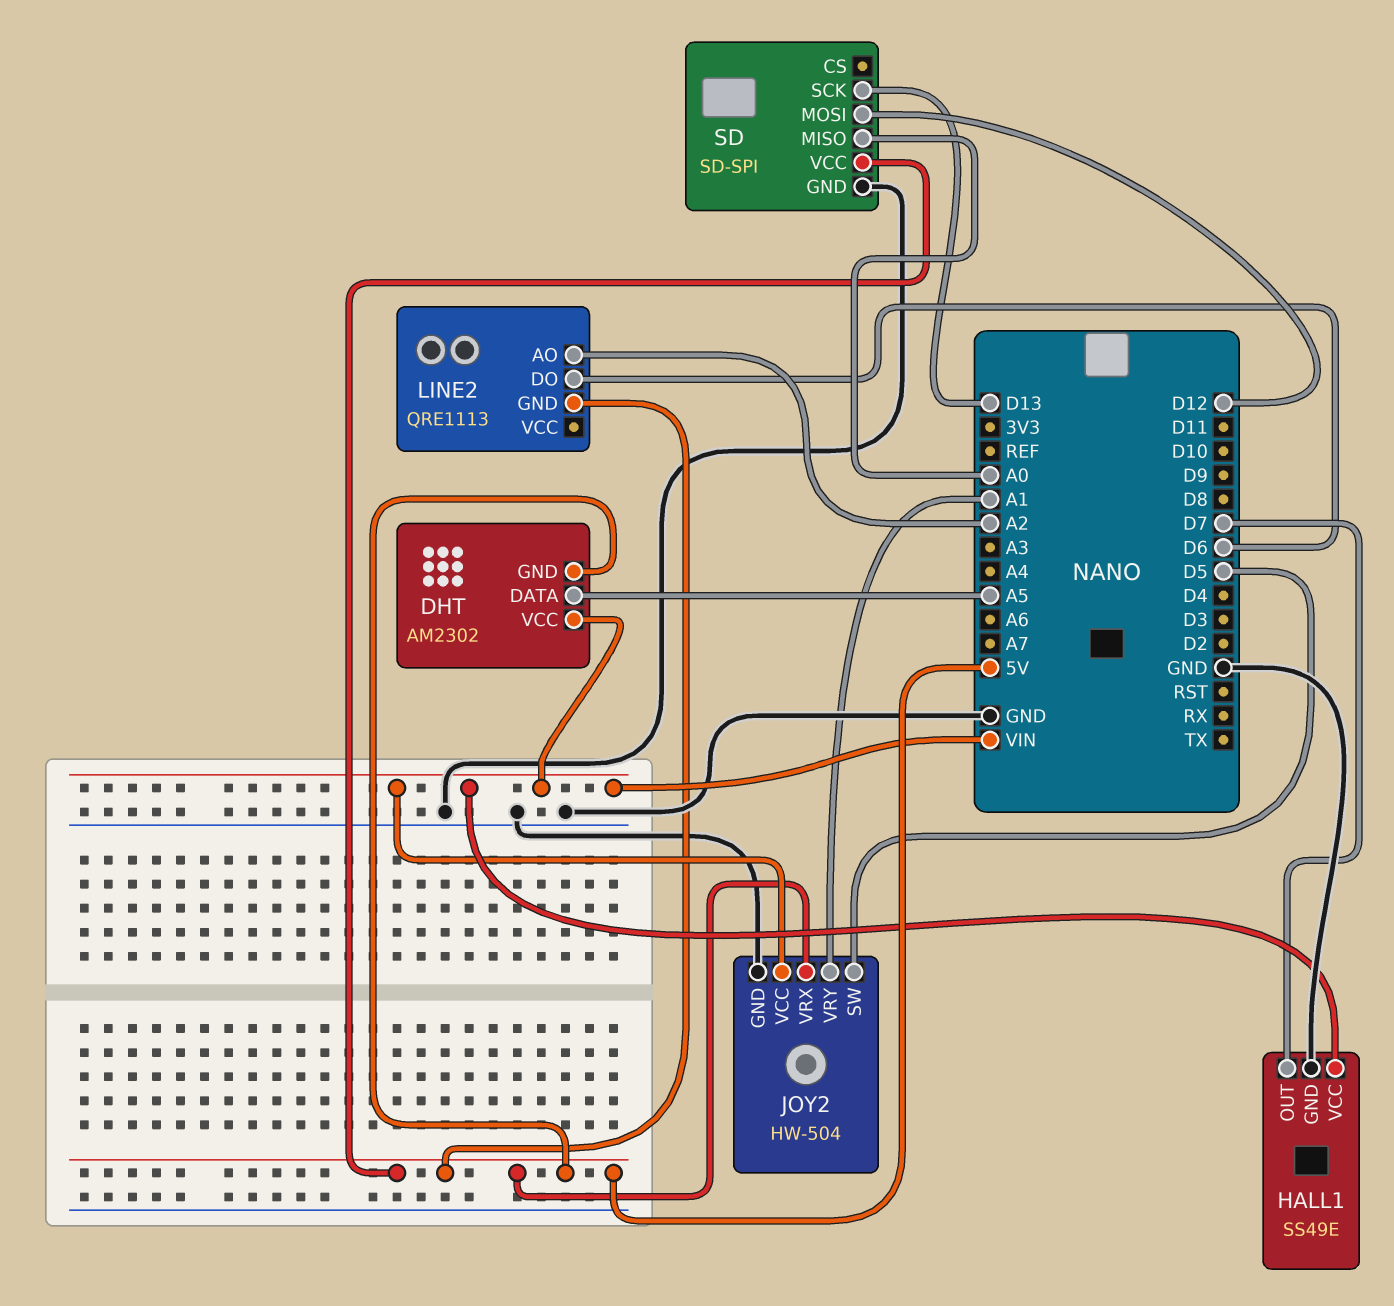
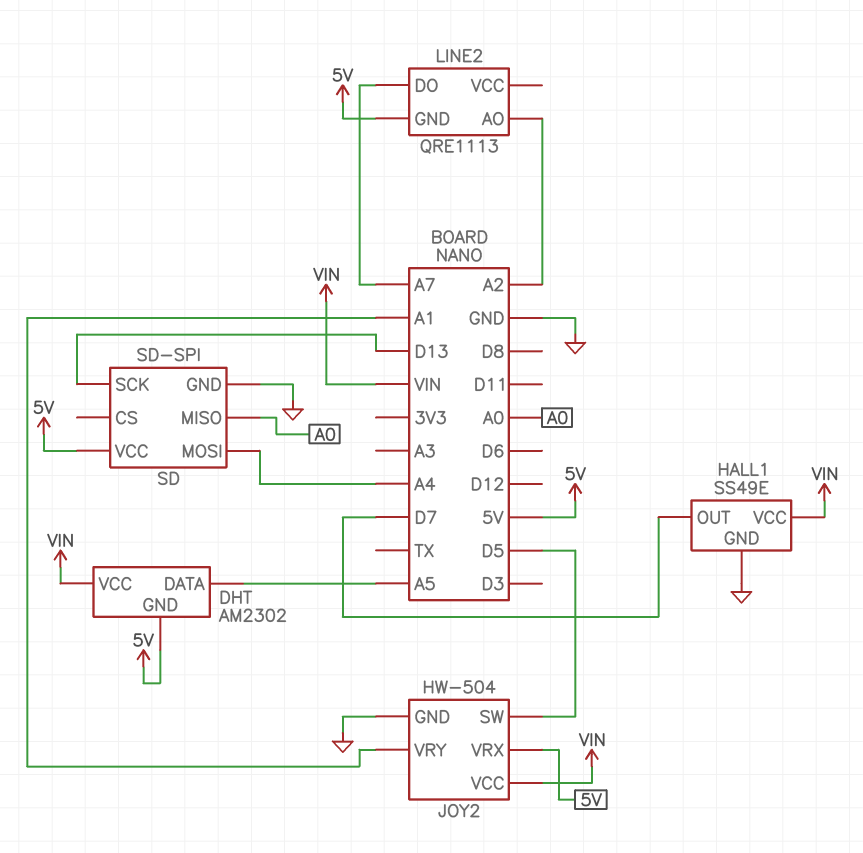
LINE2 pin DO: D6 -> A7
SD pin MOSI: D12 -> A4

